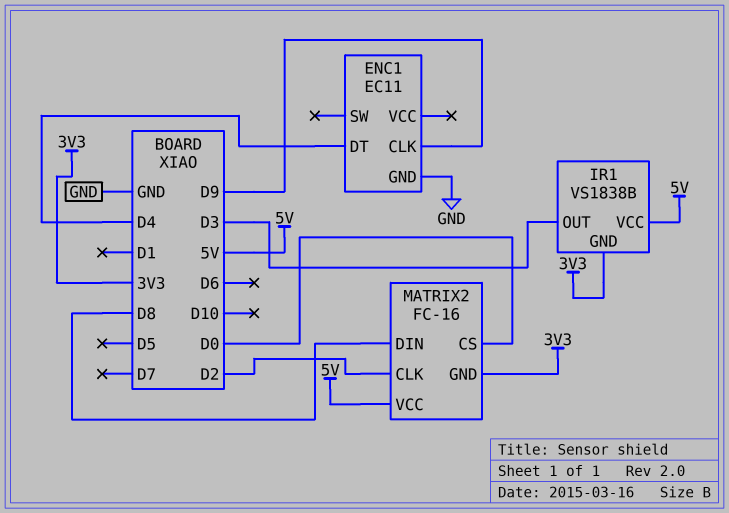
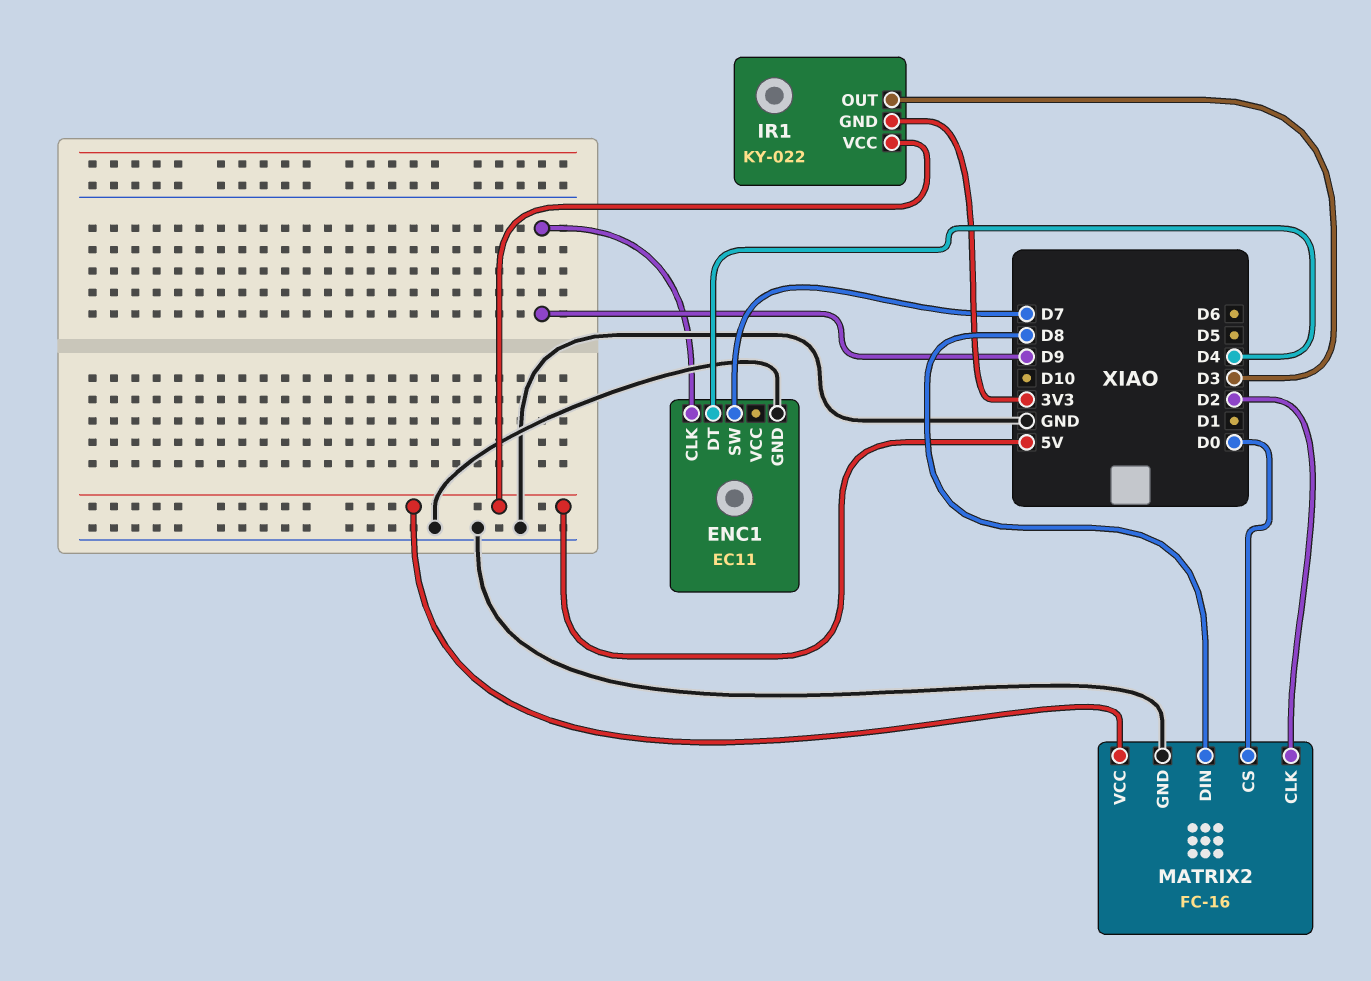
ENC1 pin SW: none -> D7
IR1: VS1838B -> KY-022
MATRIX2 pin GND: 3V3 -> GND

